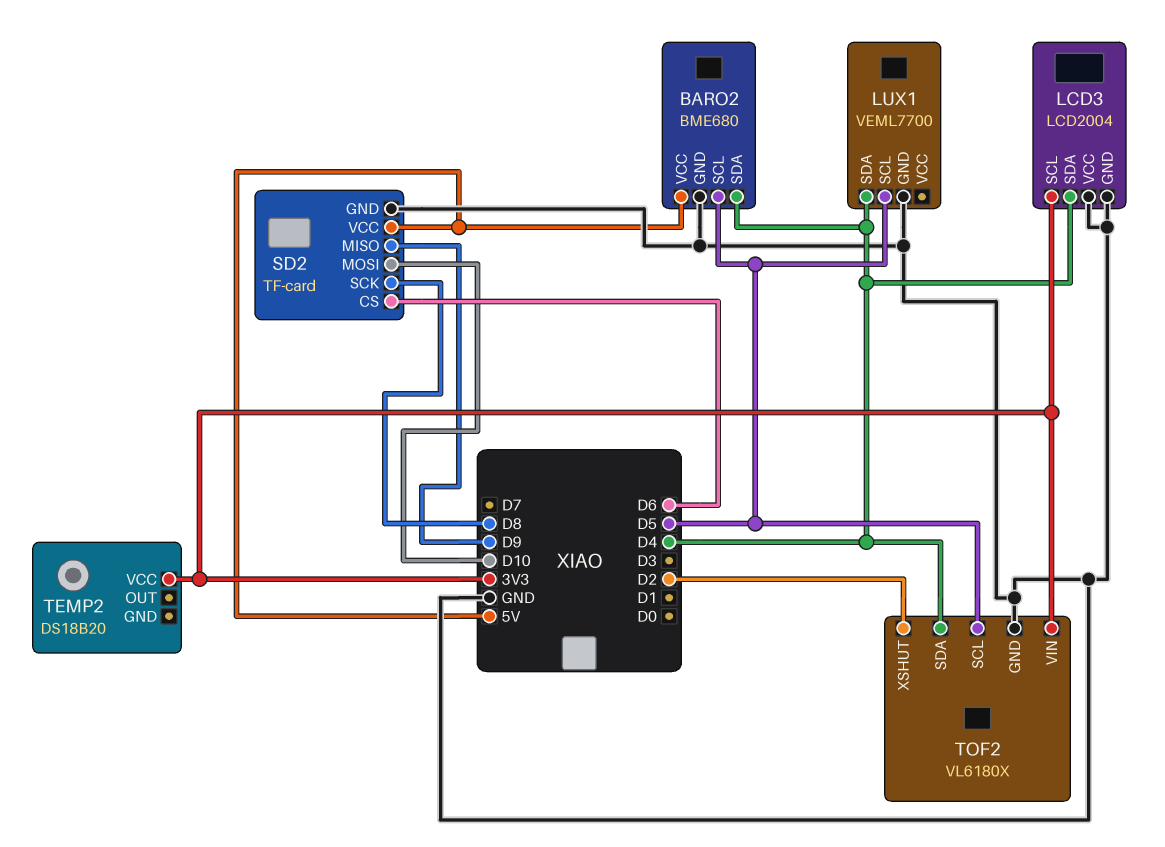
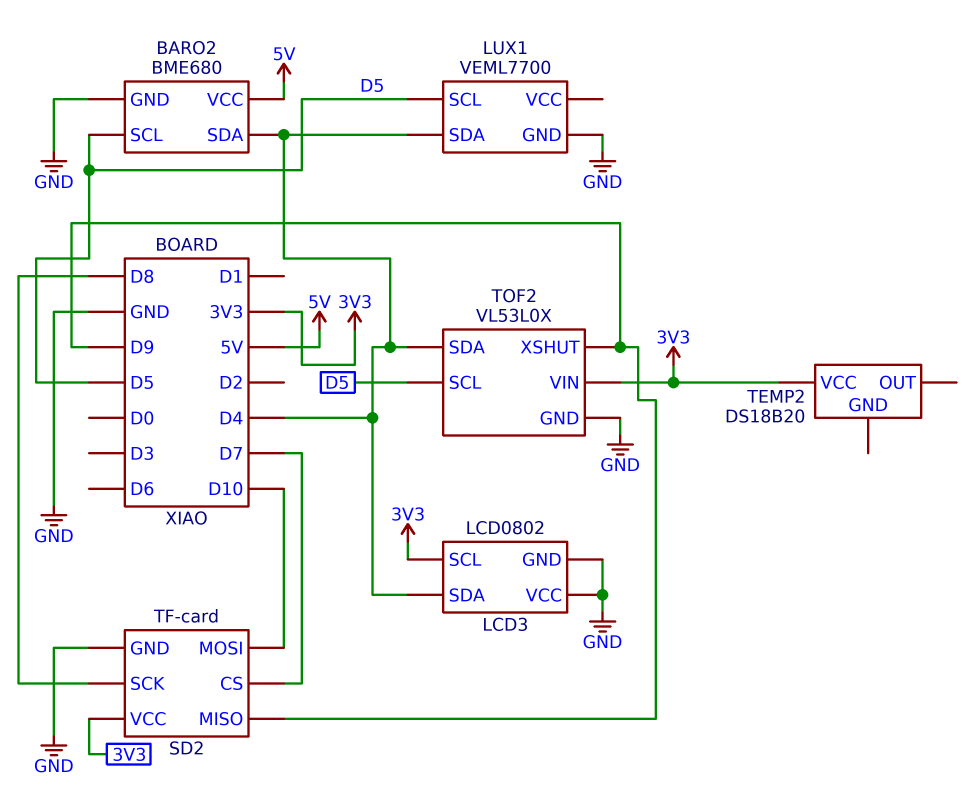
LCD3: LCD2004 -> LCD0802
SD2 pin CS: D6 -> D7
SD2 pin VCC: 5V -> 3V3
TOF2: VL6180X -> VL53L0X
TOF2 pin XSHUT: D2 -> D9

